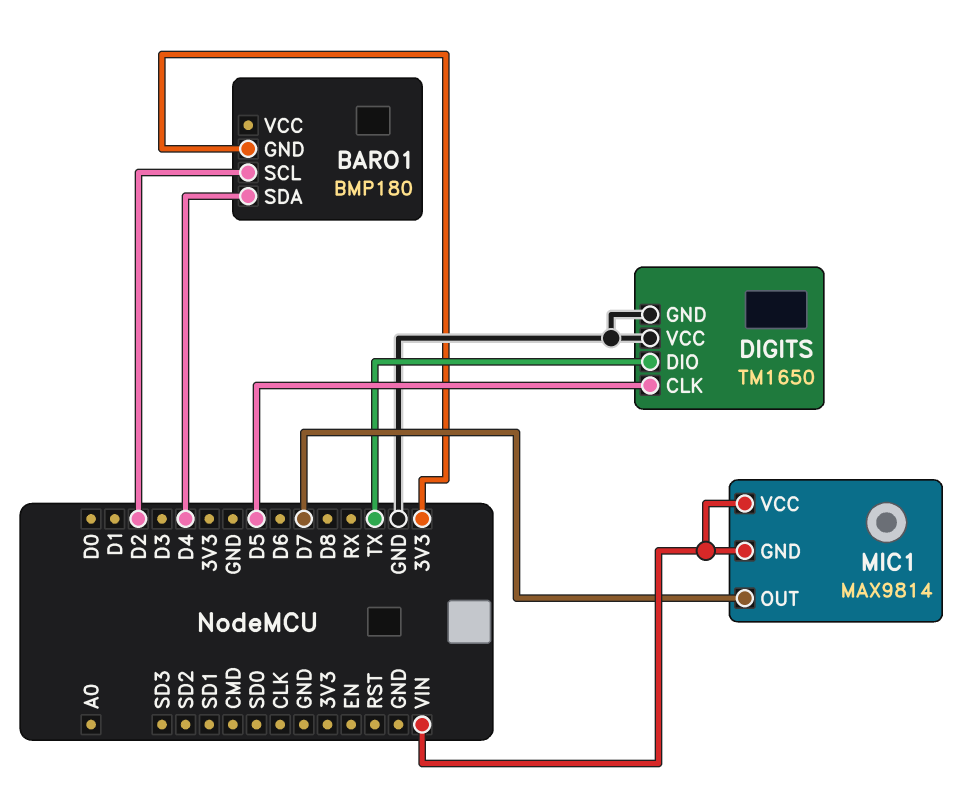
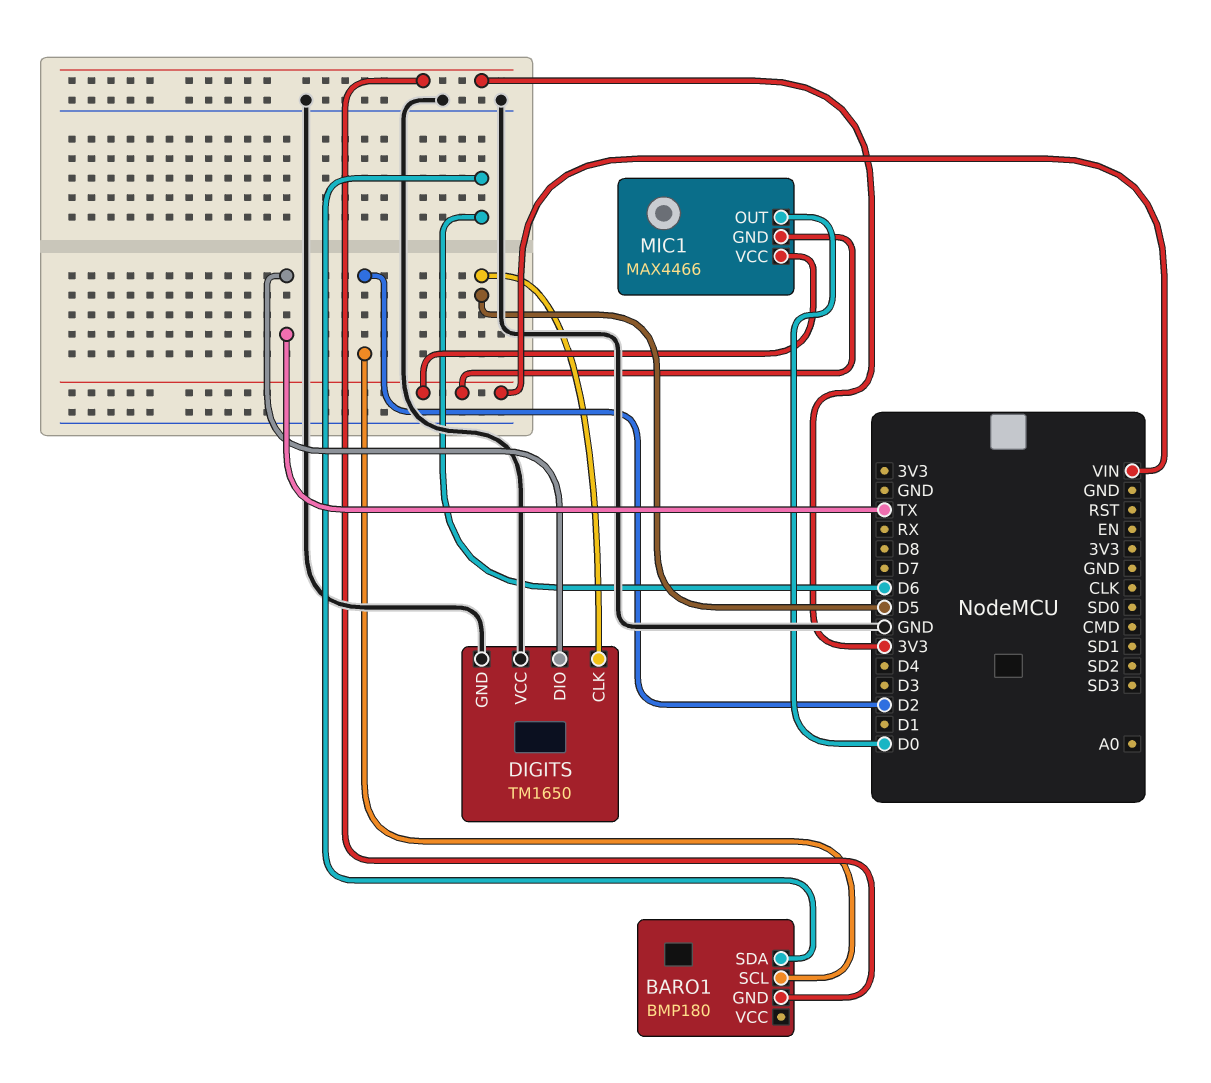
BARO1 pin SDA: D4 -> D6
MIC1: MAX9814 -> MAX4466
MIC1 pin OUT: D7 -> D0

